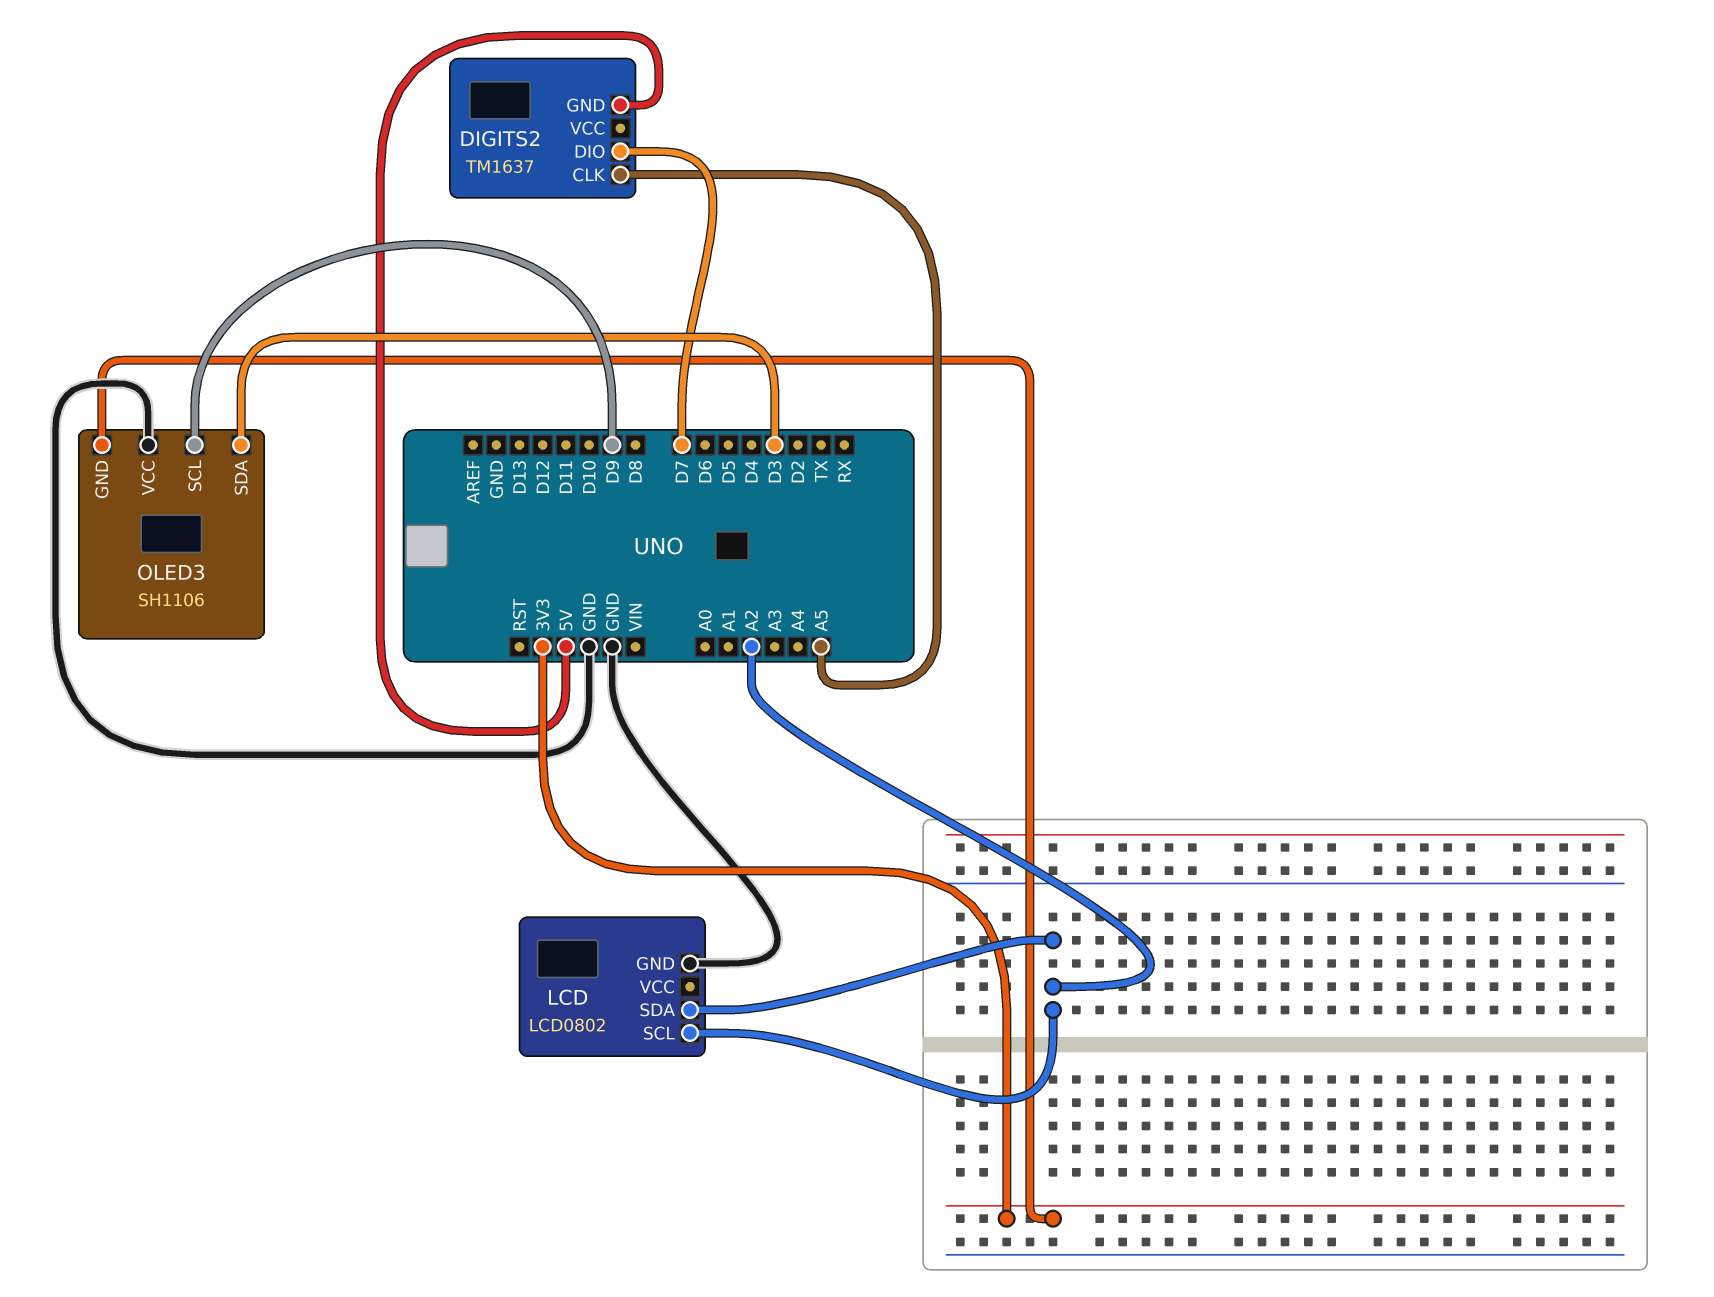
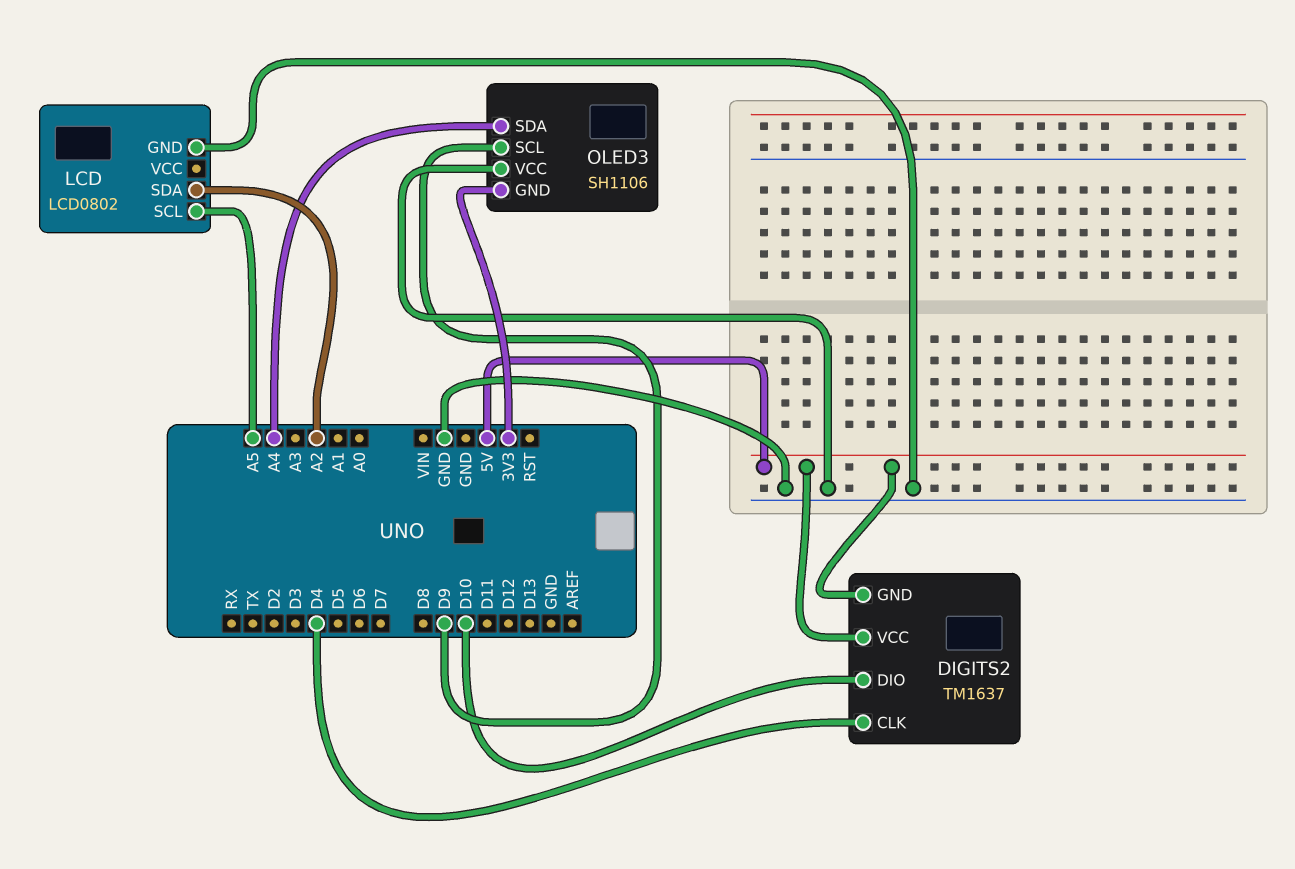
DIGITS2 pin CLK: A5 -> D4
DIGITS2 pin DIO: D7 -> D10
DIGITS2 pin VCC: none -> 5V
LCD pin SCL: A2 -> A5
OLED3 pin SDA: D3 -> A4

